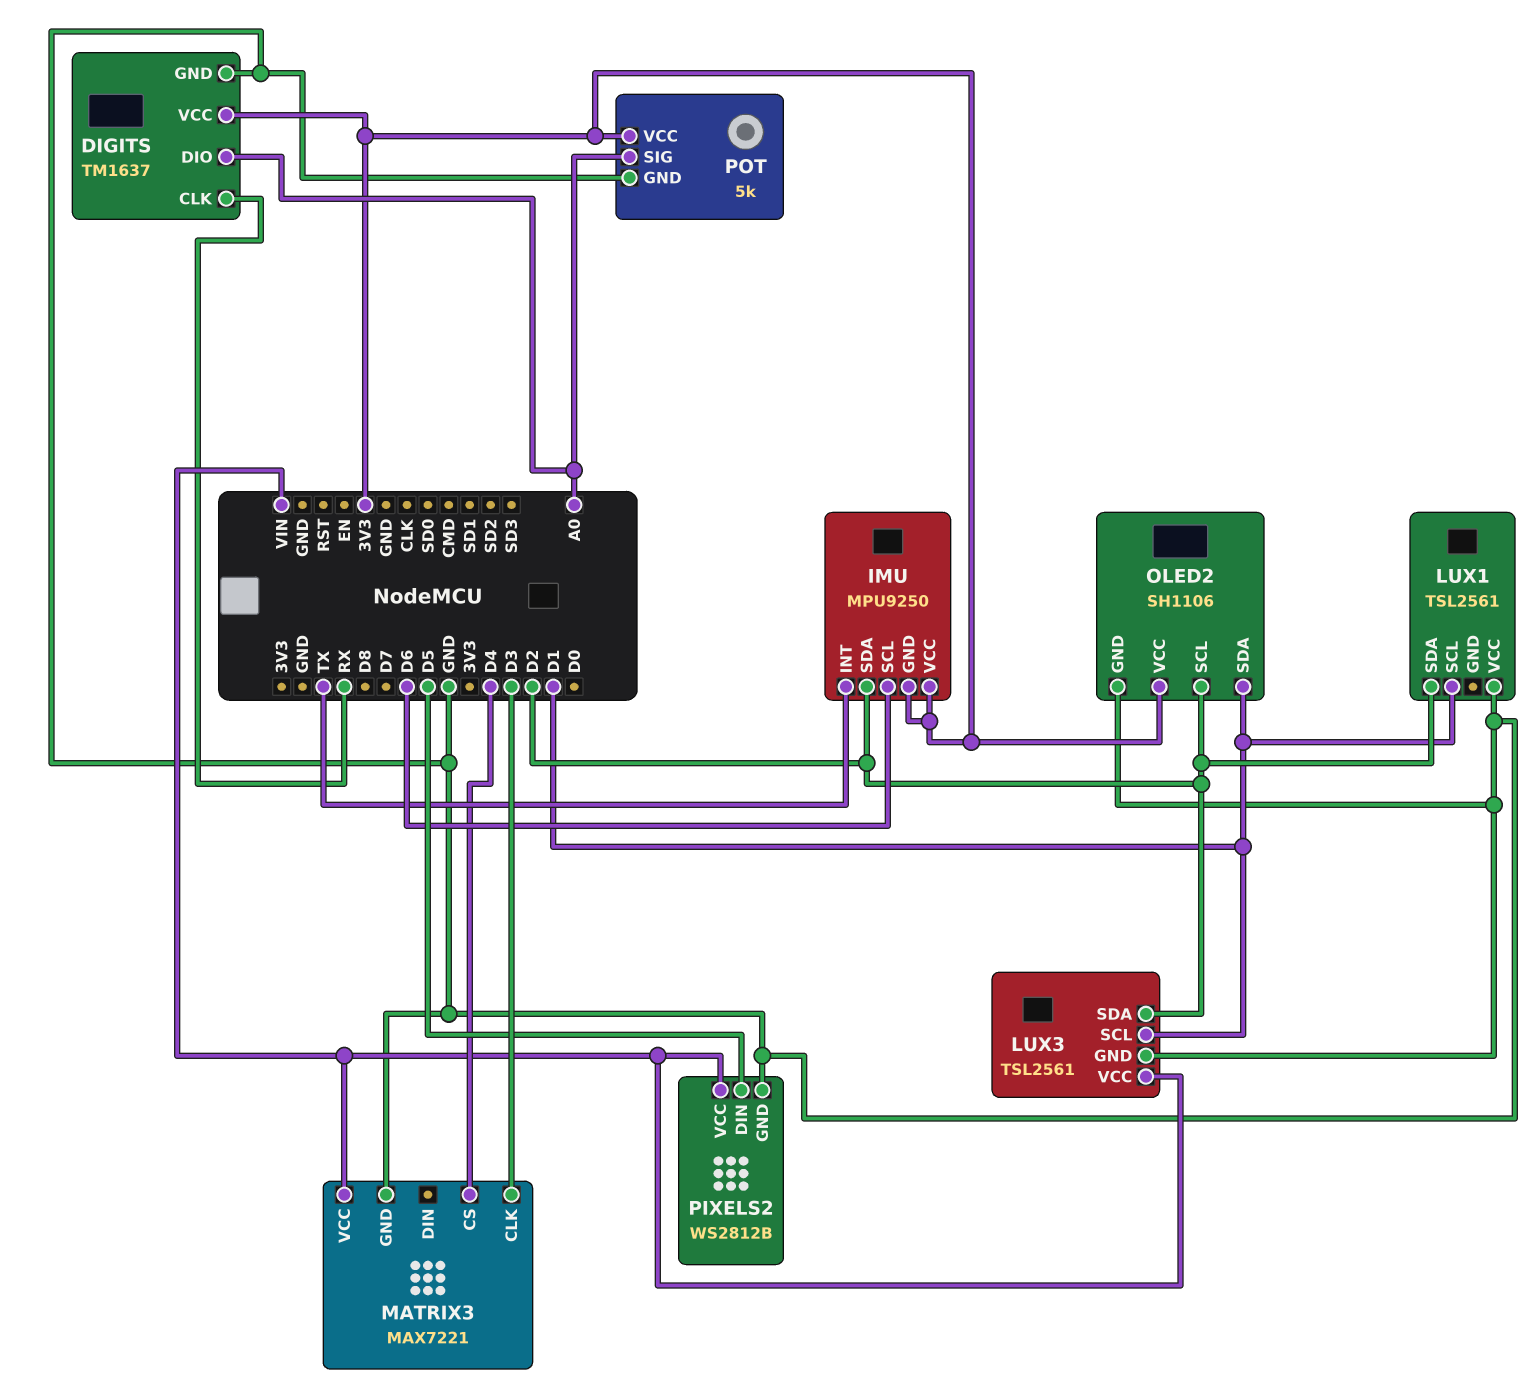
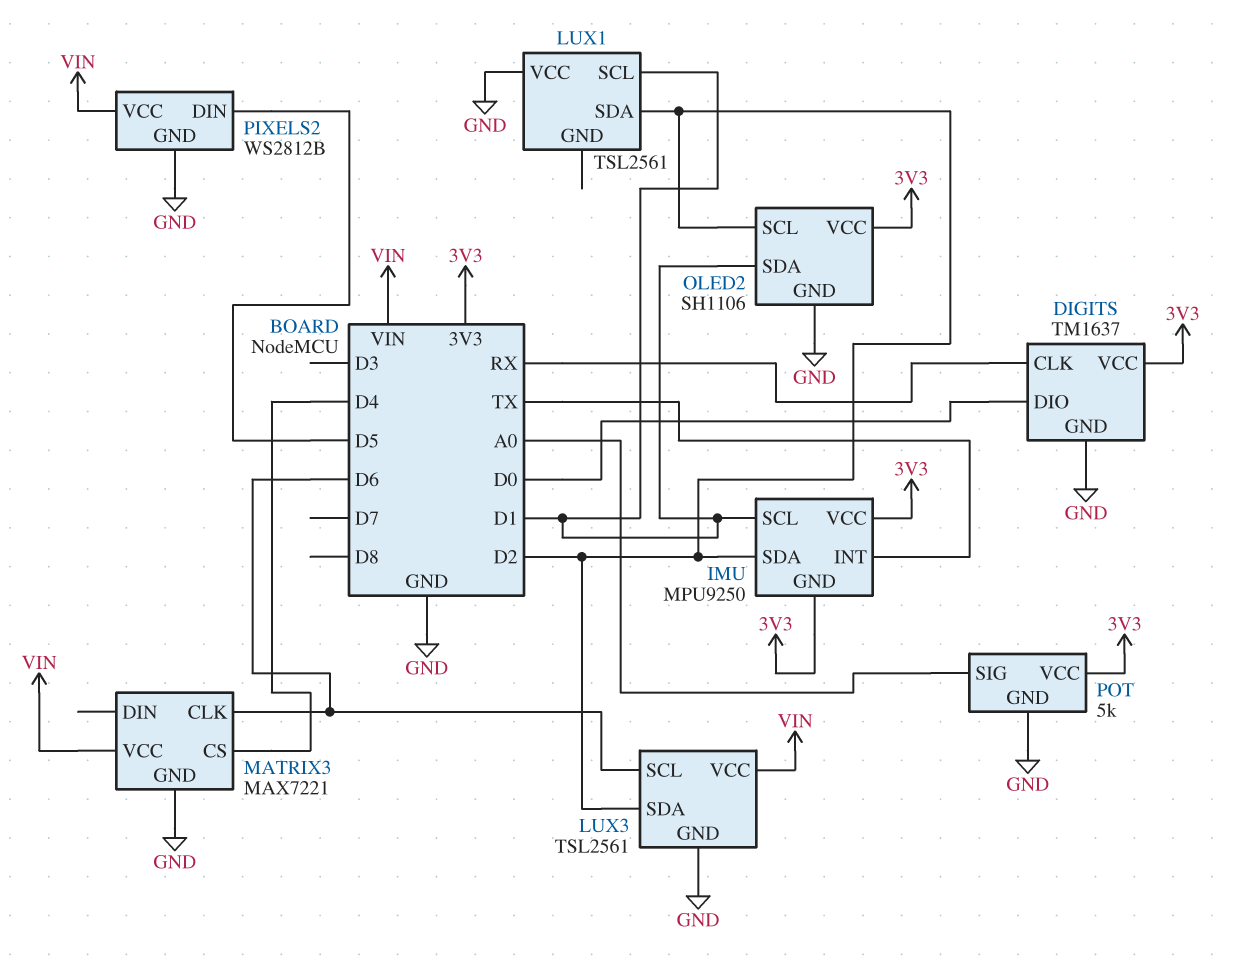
DIGITS pin DIO: A0 -> D0
IMU pin SCL: D6 -> D1
LUX3 pin SCL: D1 -> D6
MATRIX3 pin CLK: D3 -> D6

